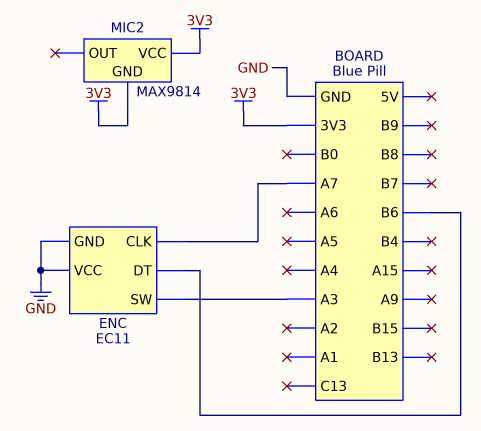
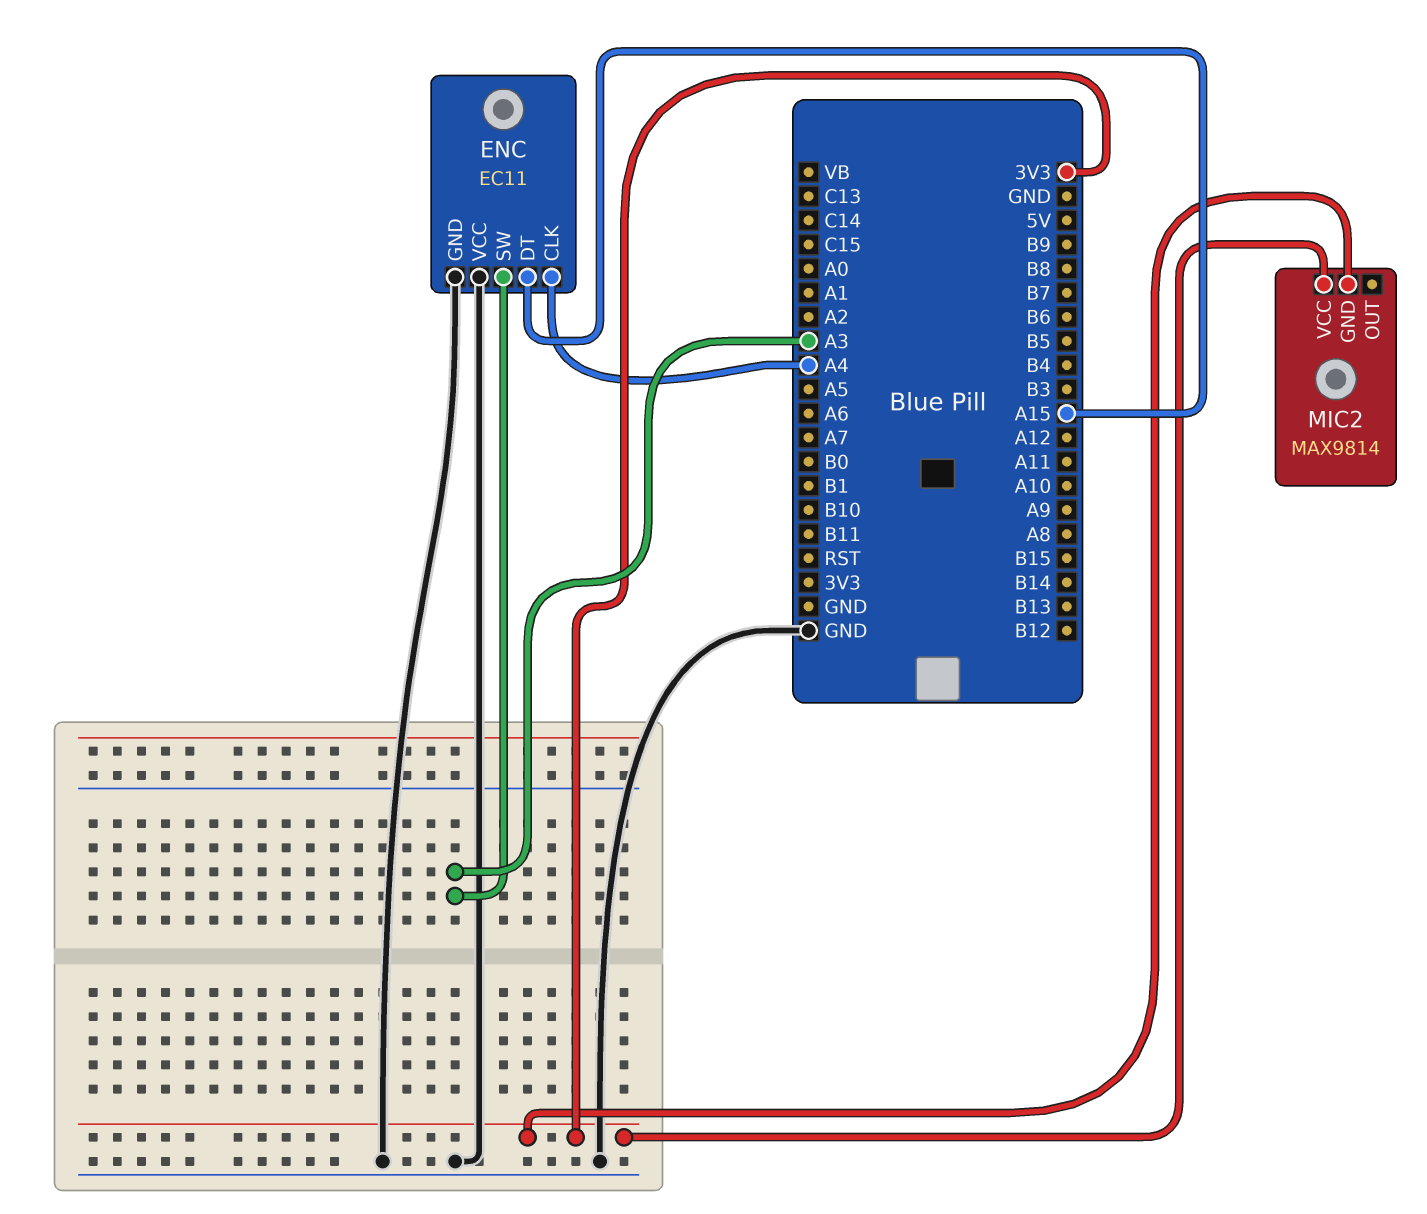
ENC pin CLK: A7 -> A4
ENC pin DT: B6 -> A15

